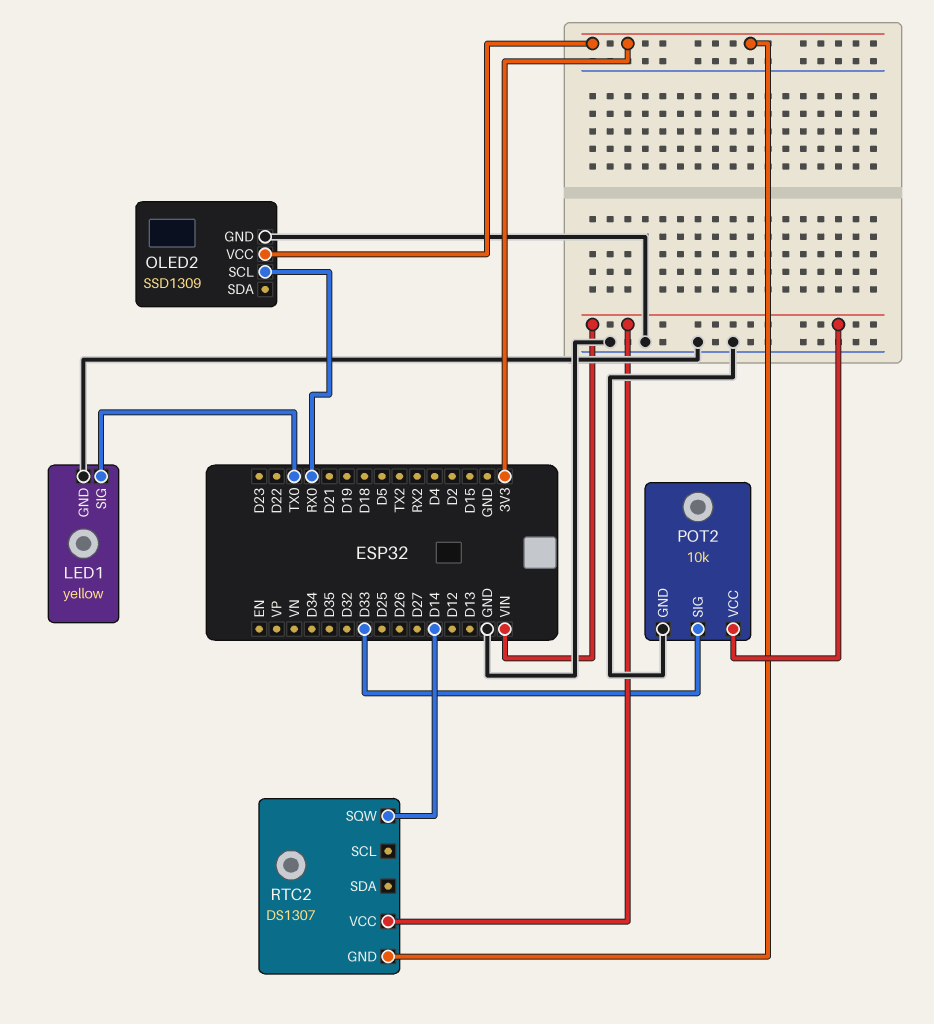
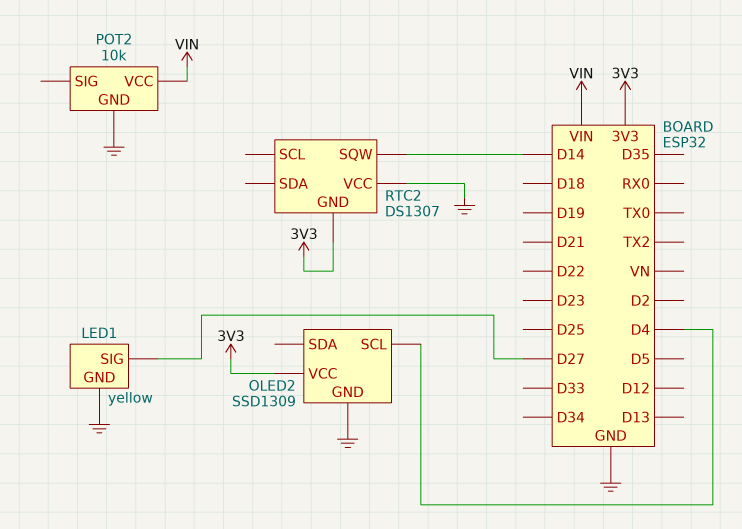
LED1 pin SIG: TX0 -> D27
OLED2 pin SCL: RX0 -> D4
POT2 pin SIG: D33 -> none
RTC2 pin VCC: VIN -> GND

